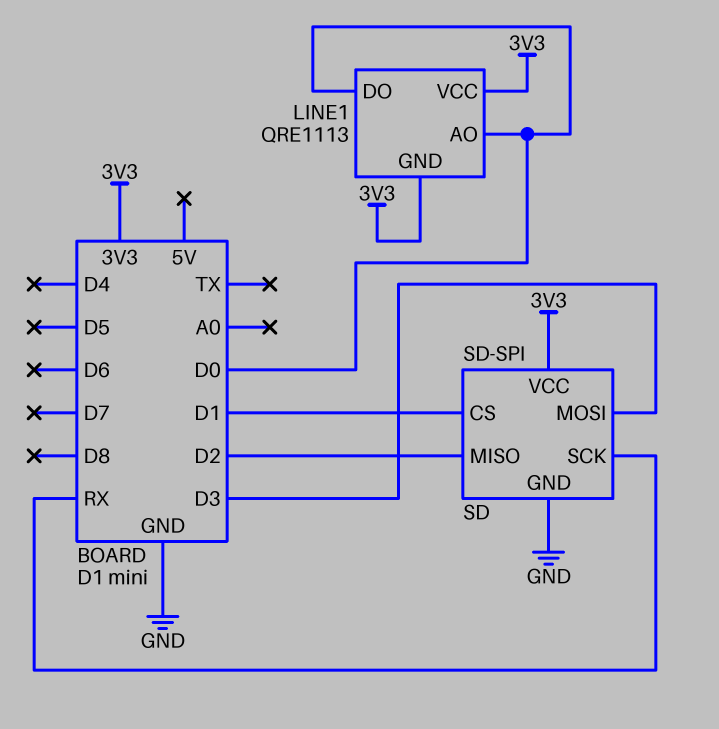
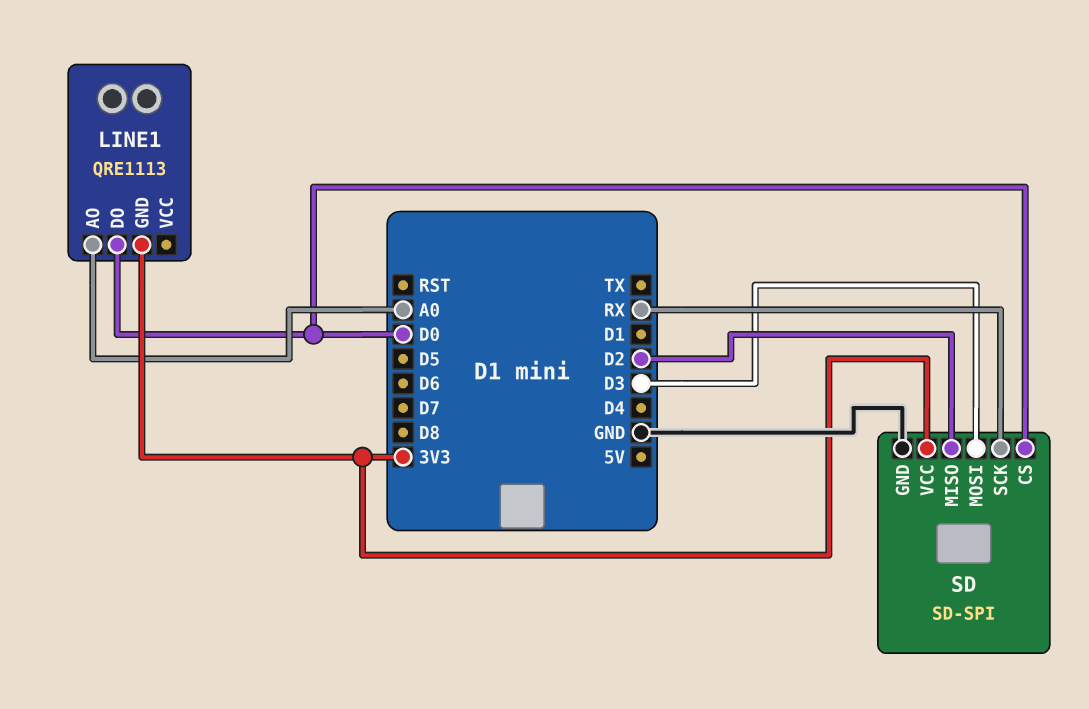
LINE1 pin AO: D0 -> A0
LINE1 pin VCC: 3V3 -> none
SD pin CS: D1 -> D0

